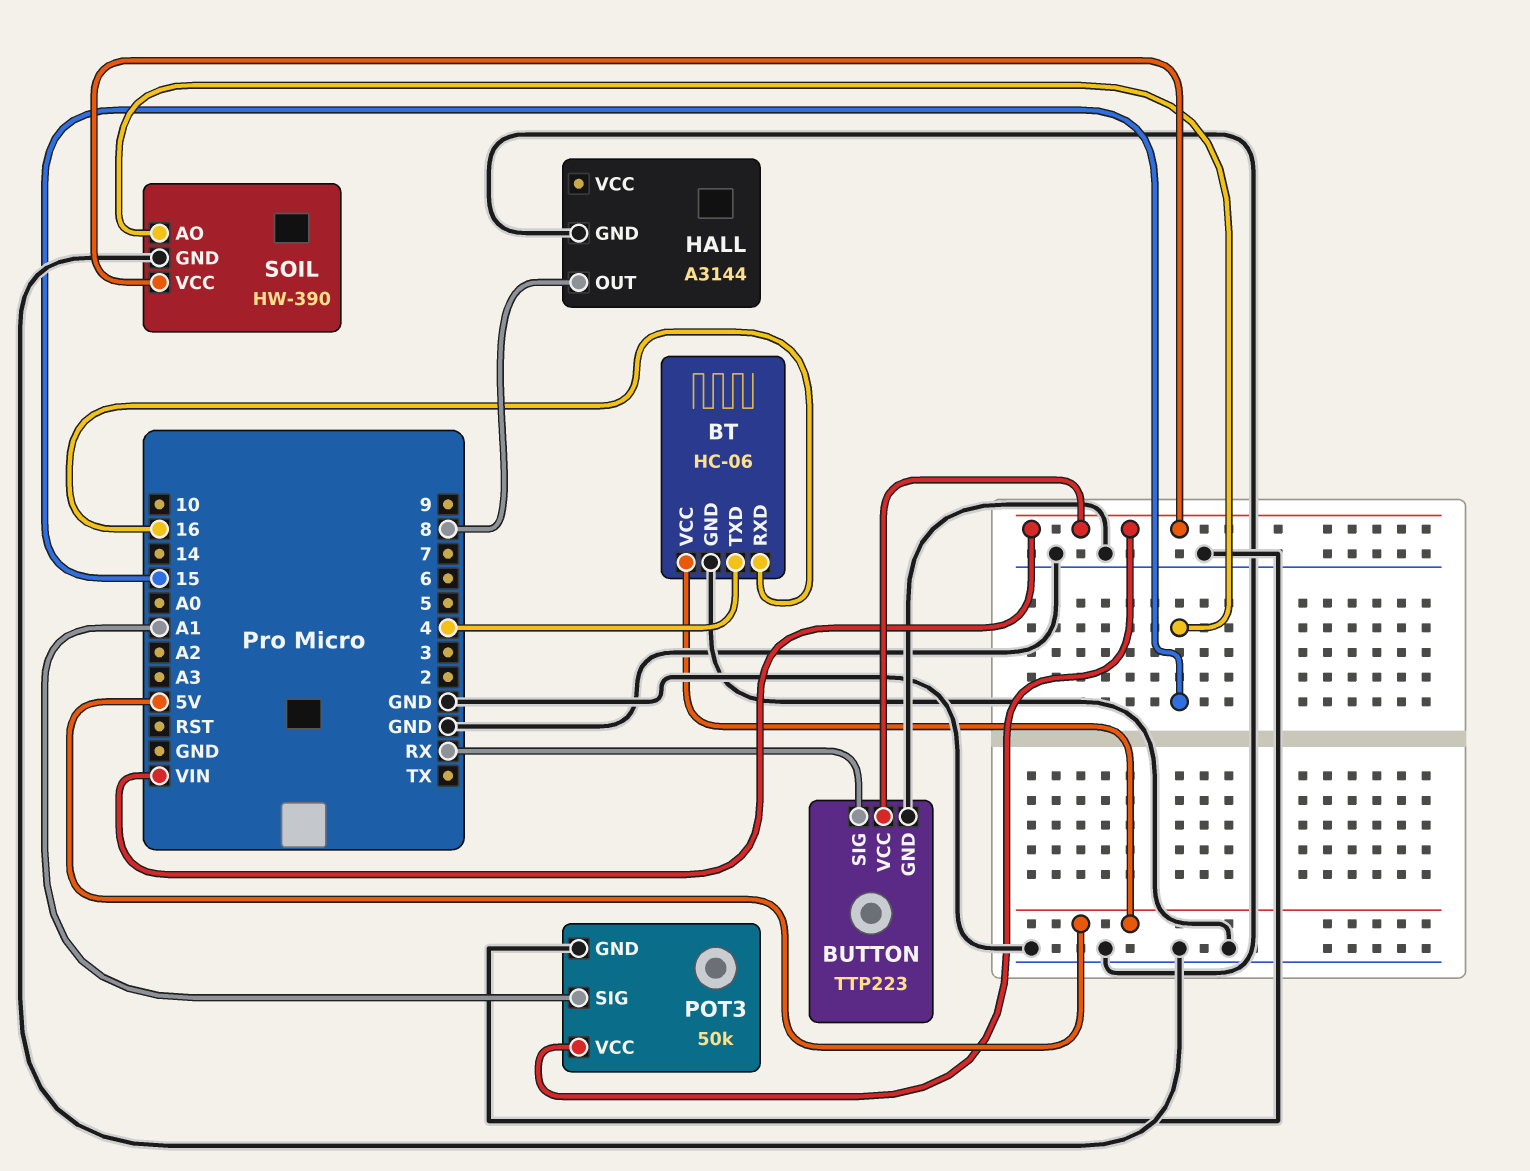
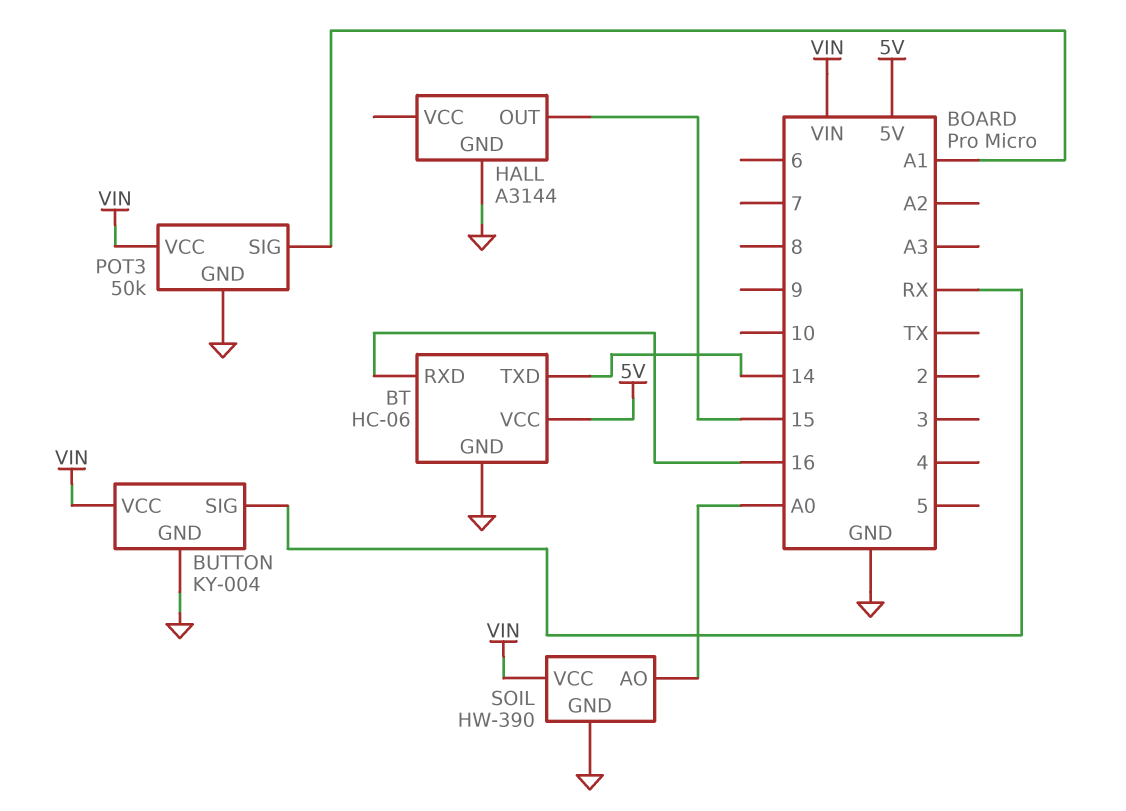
BT pin TXD: 4 -> 14
BUTTON: TTP223 -> KY-004
HALL pin OUT: 8 -> 15
SOIL pin AO: 15 -> A0

